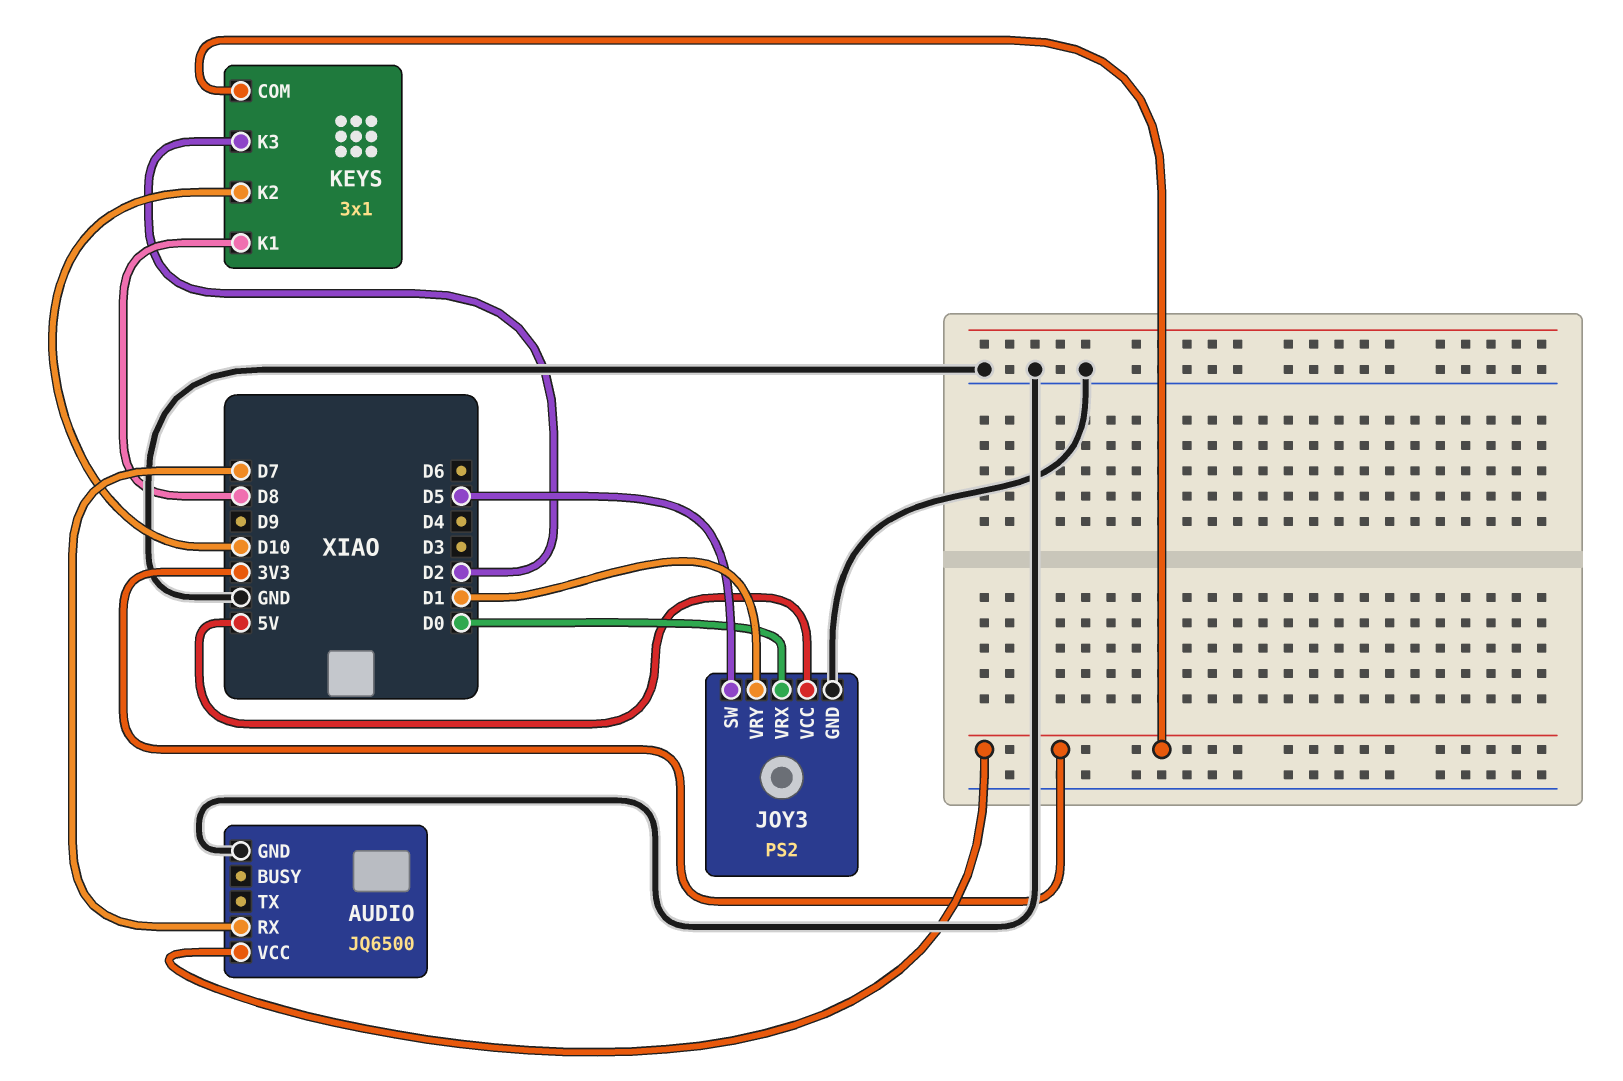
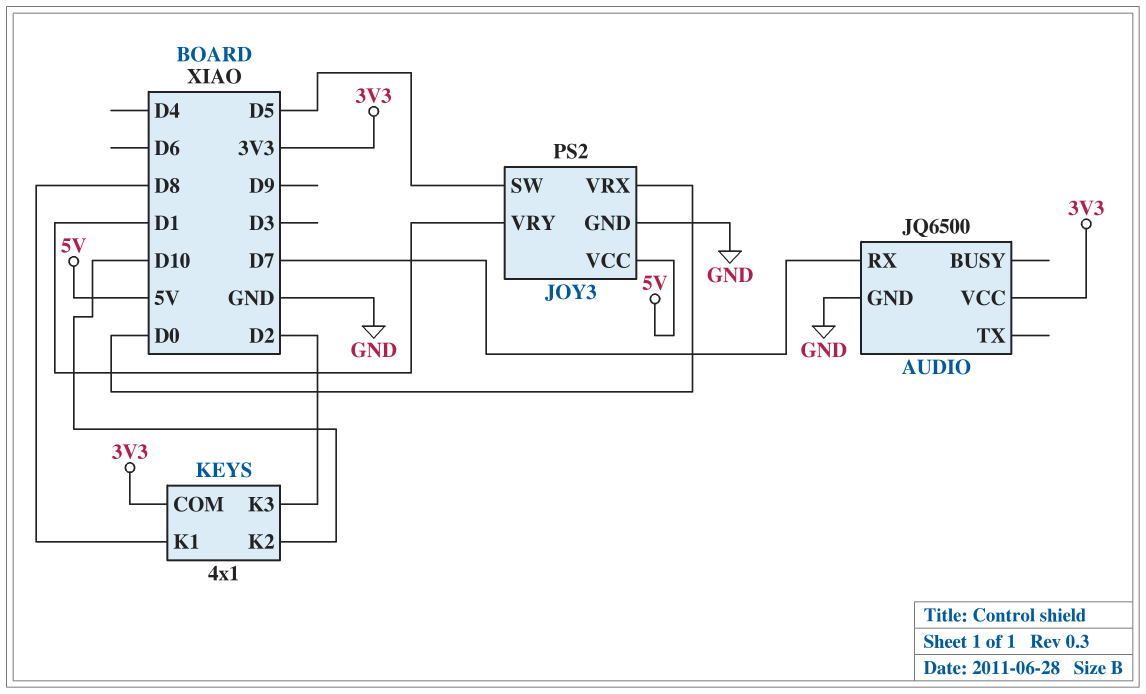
KEYS: 3x1 -> 4x1

